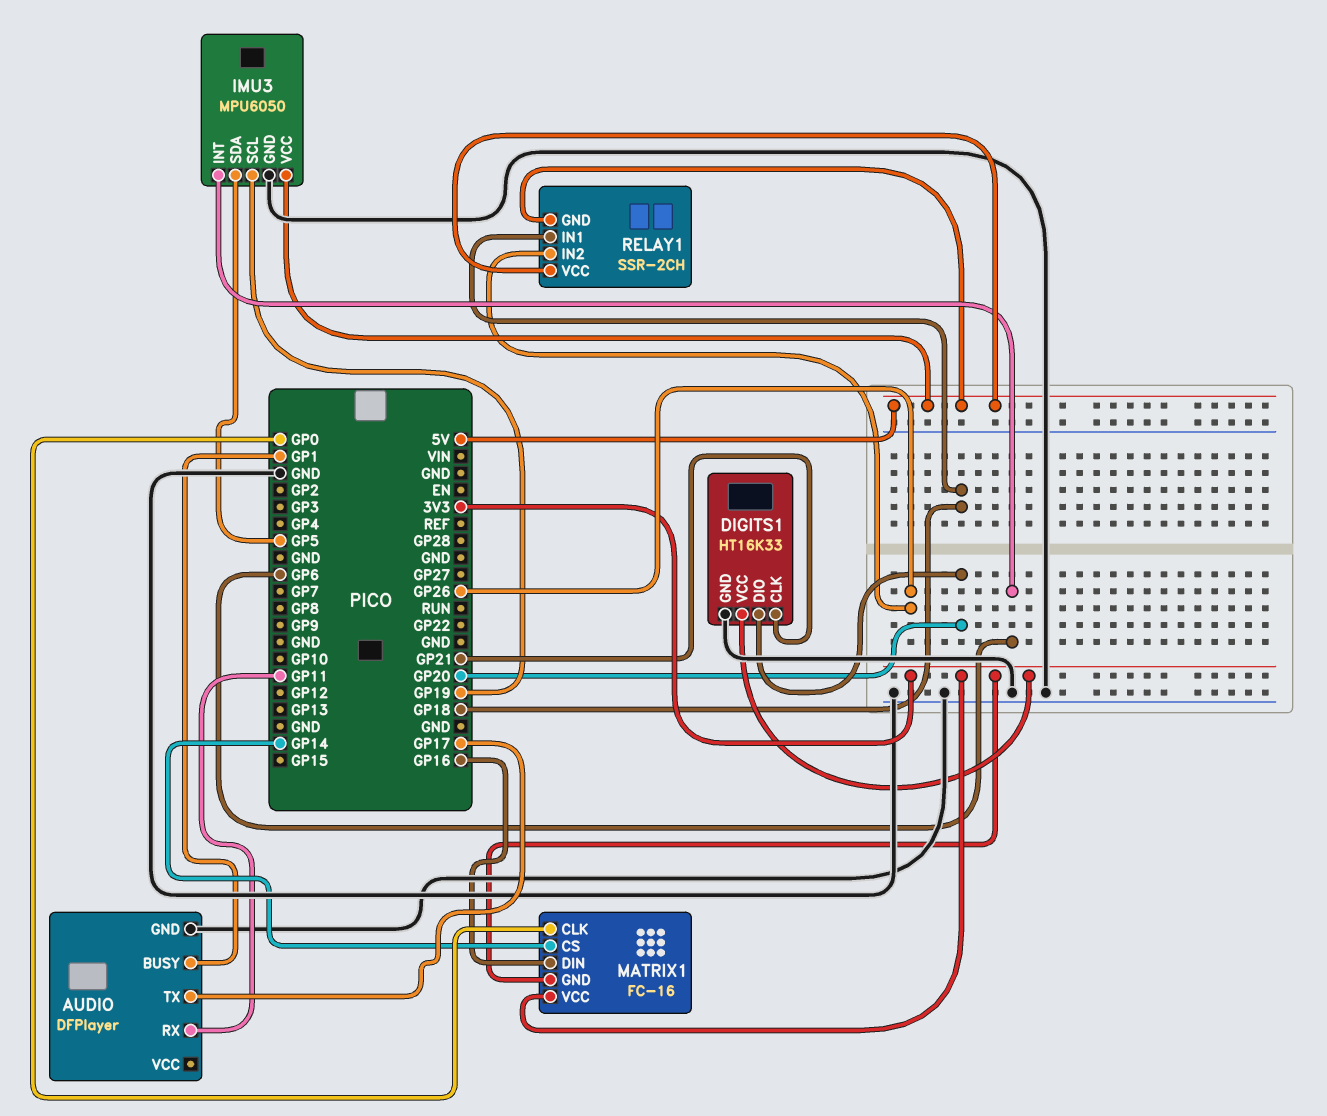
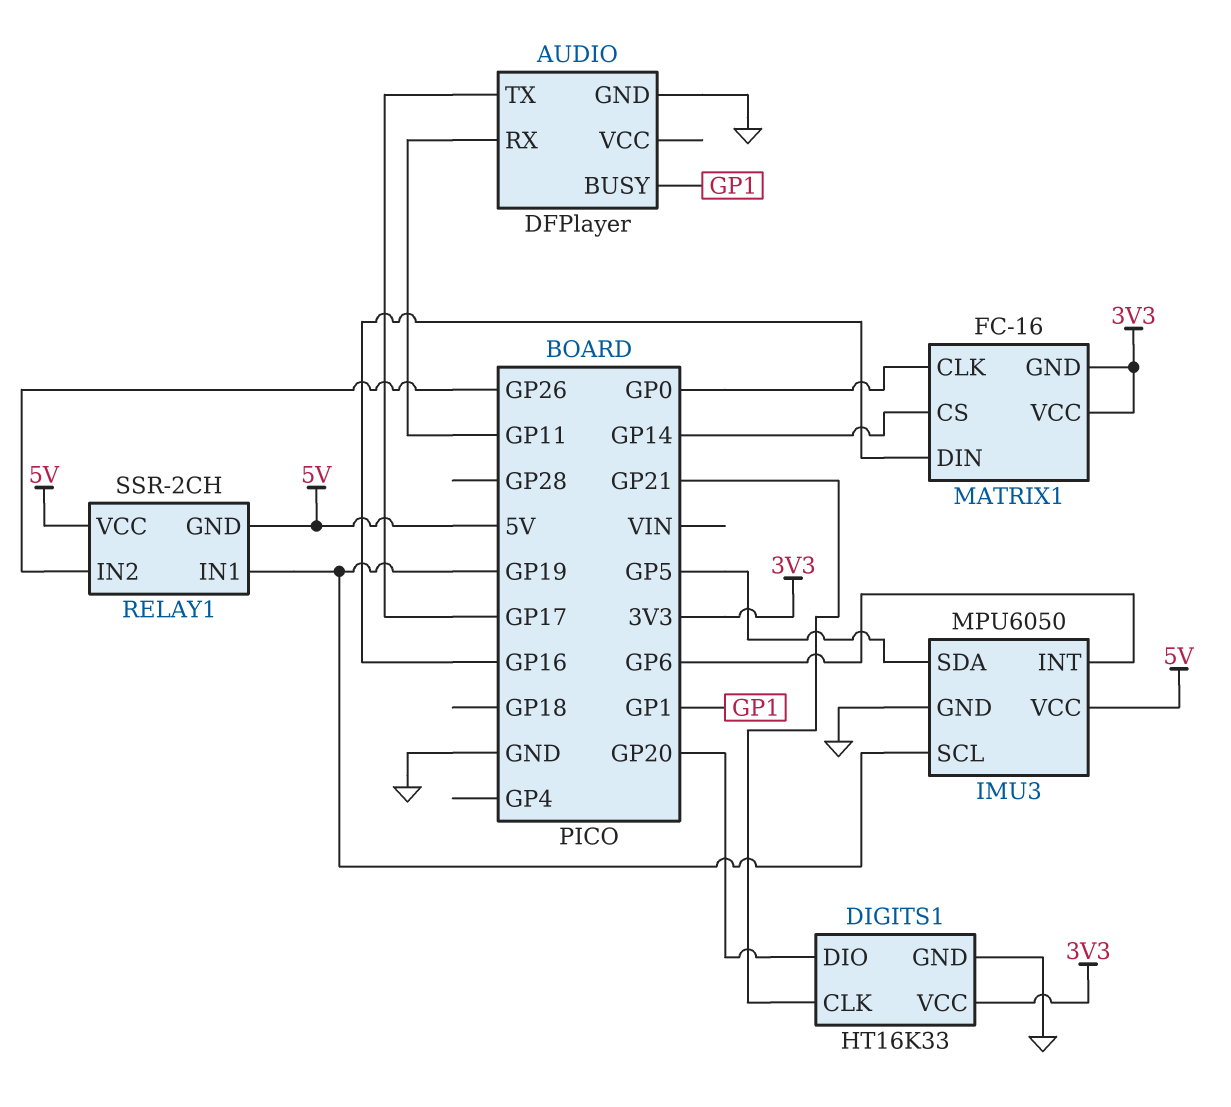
RELAY1 pin IN1: GP18 -> GP19

